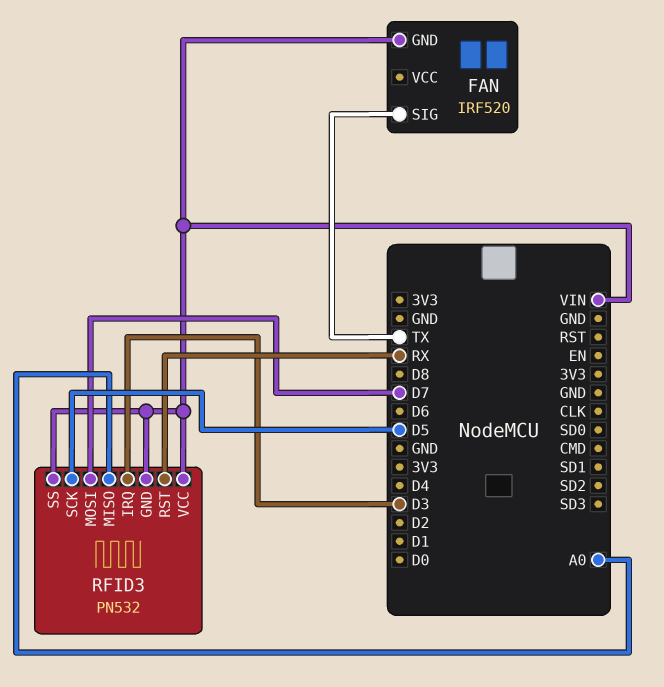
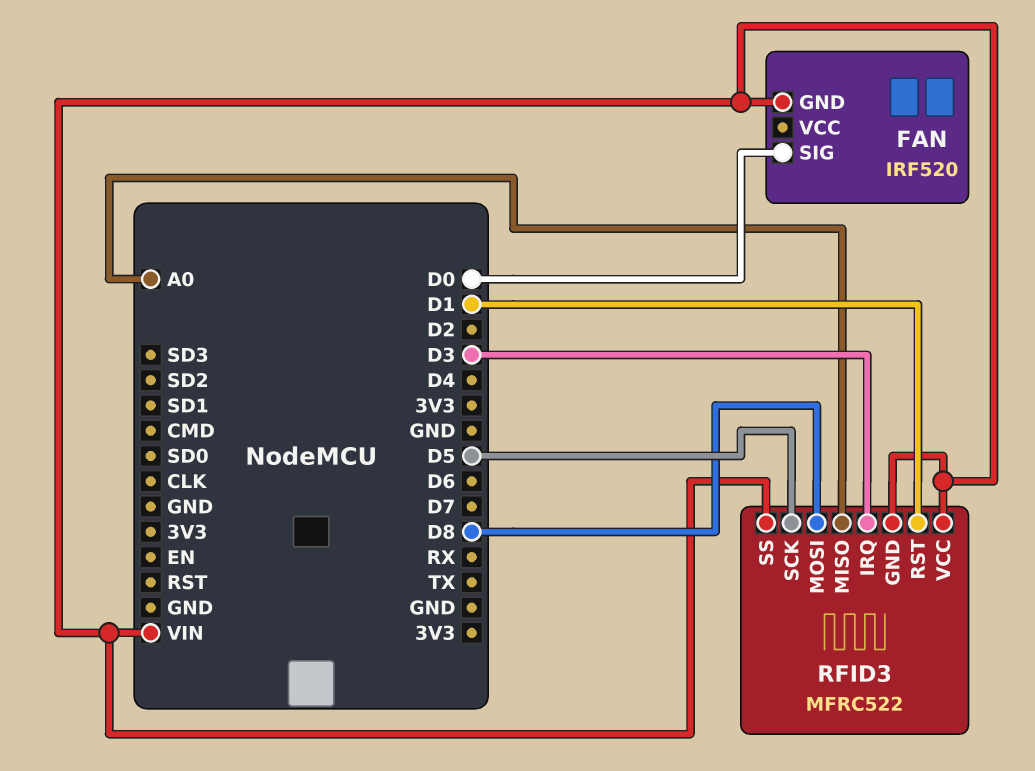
FAN pin SIG: TX -> D0
RFID3: PN532 -> MFRC522
RFID3 pin MOSI: D7 -> D8
RFID3 pin RST: RX -> D1

